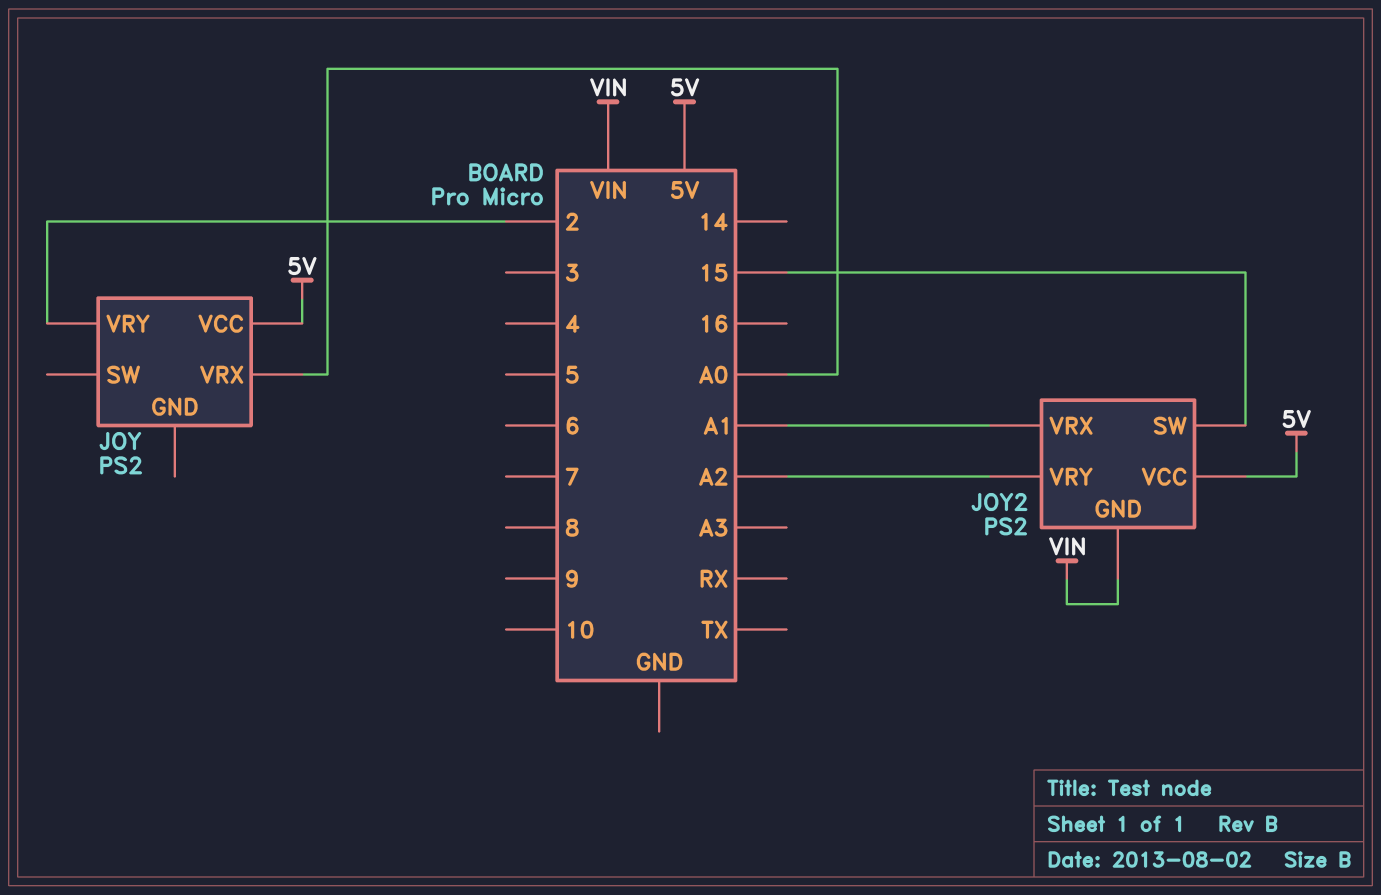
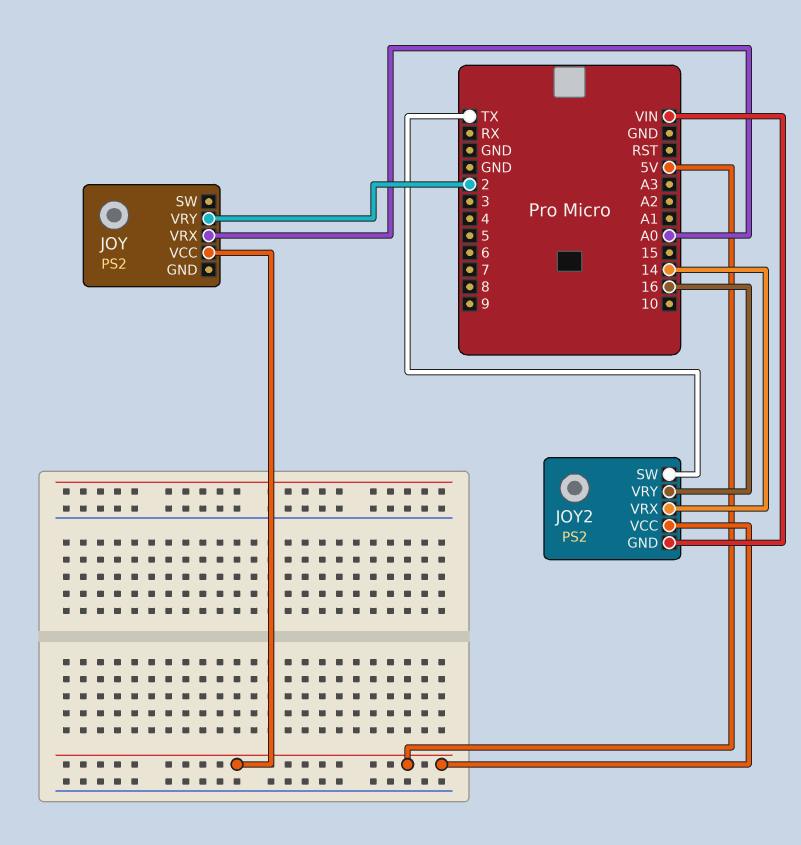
JOY2 pin SW: 15 -> TX
JOY2 pin VRX: A1 -> 14
JOY2 pin VRY: A2 -> 16

